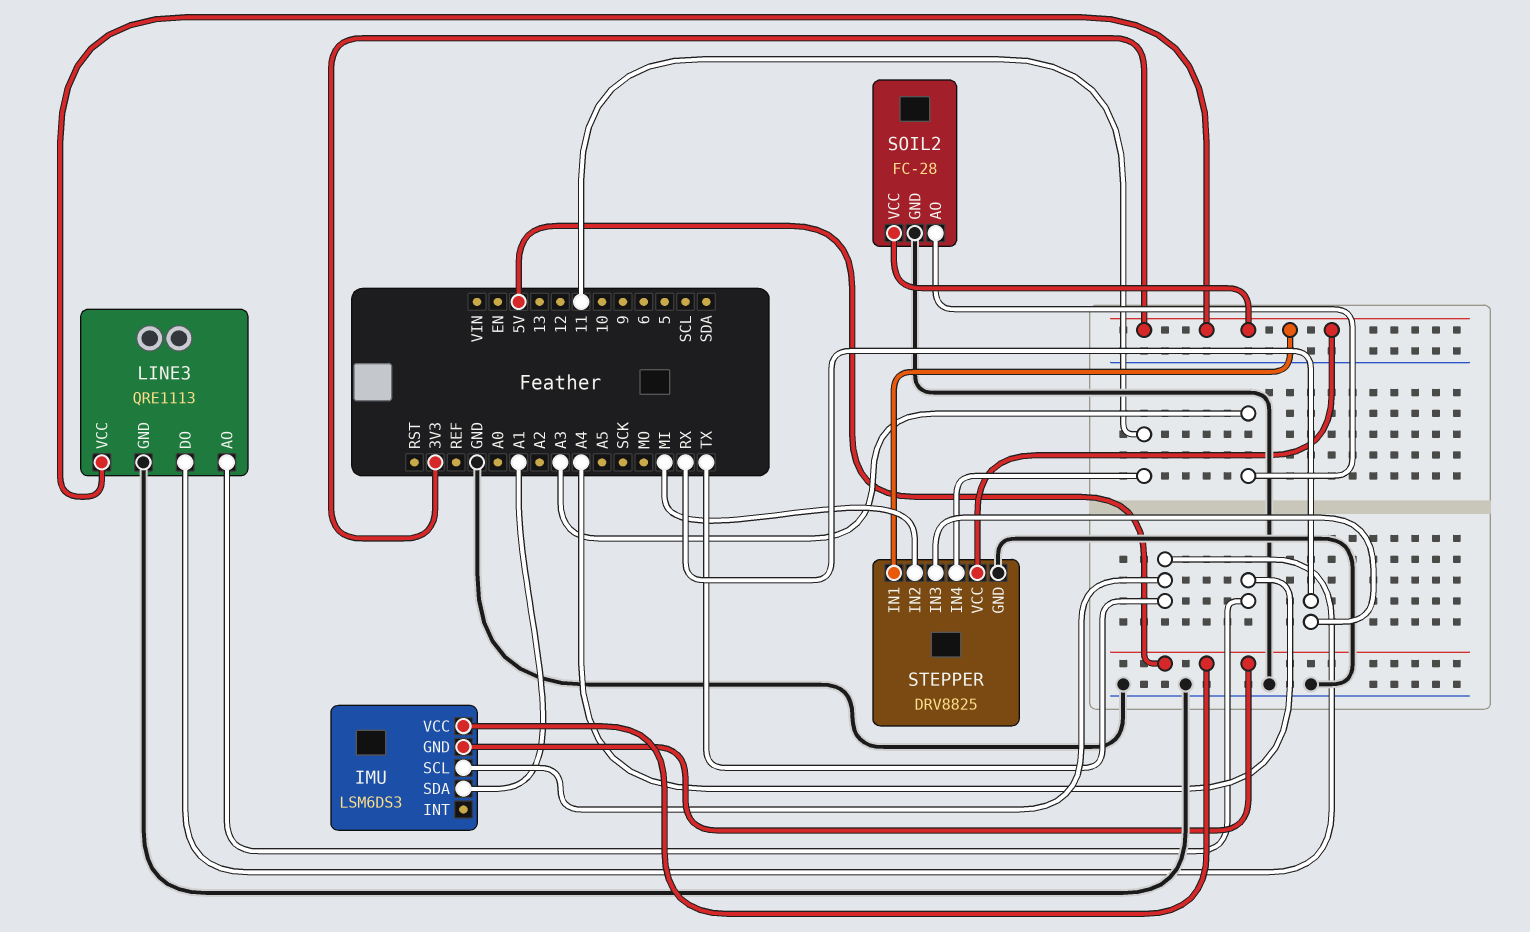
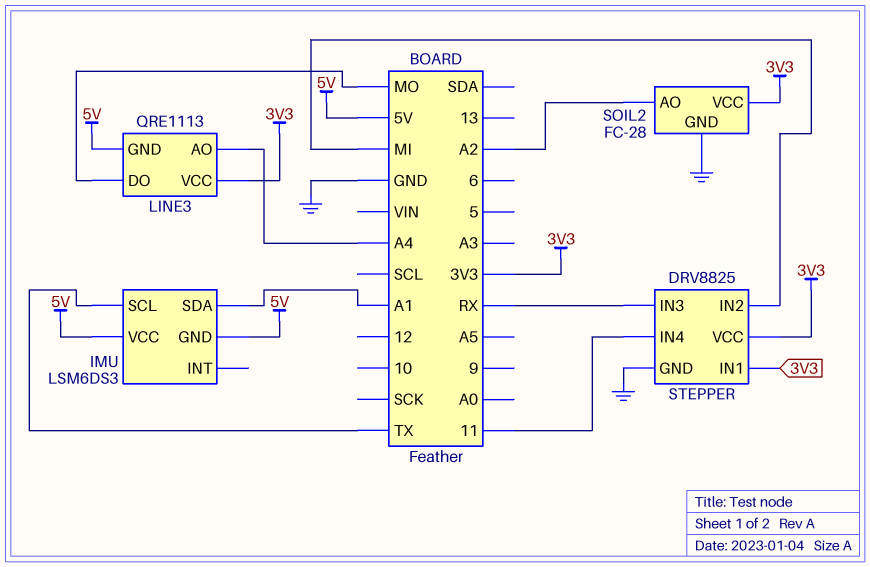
LINE3 pin DO: TX -> MO
LINE3 pin GND: GND -> 5V
SOIL2 pin AO: A3 -> A2

